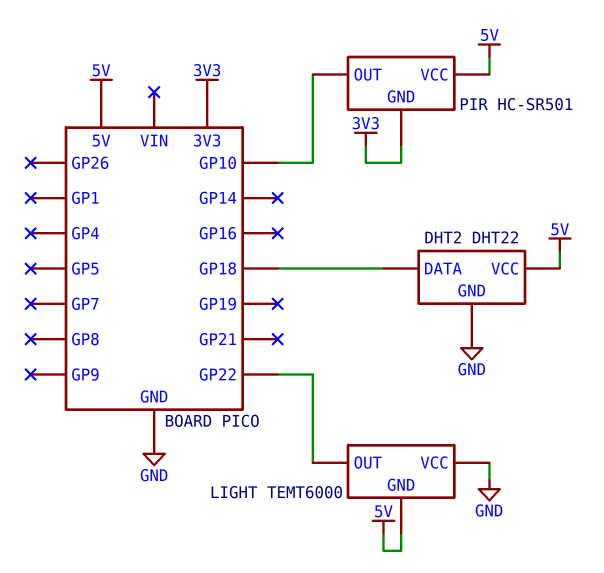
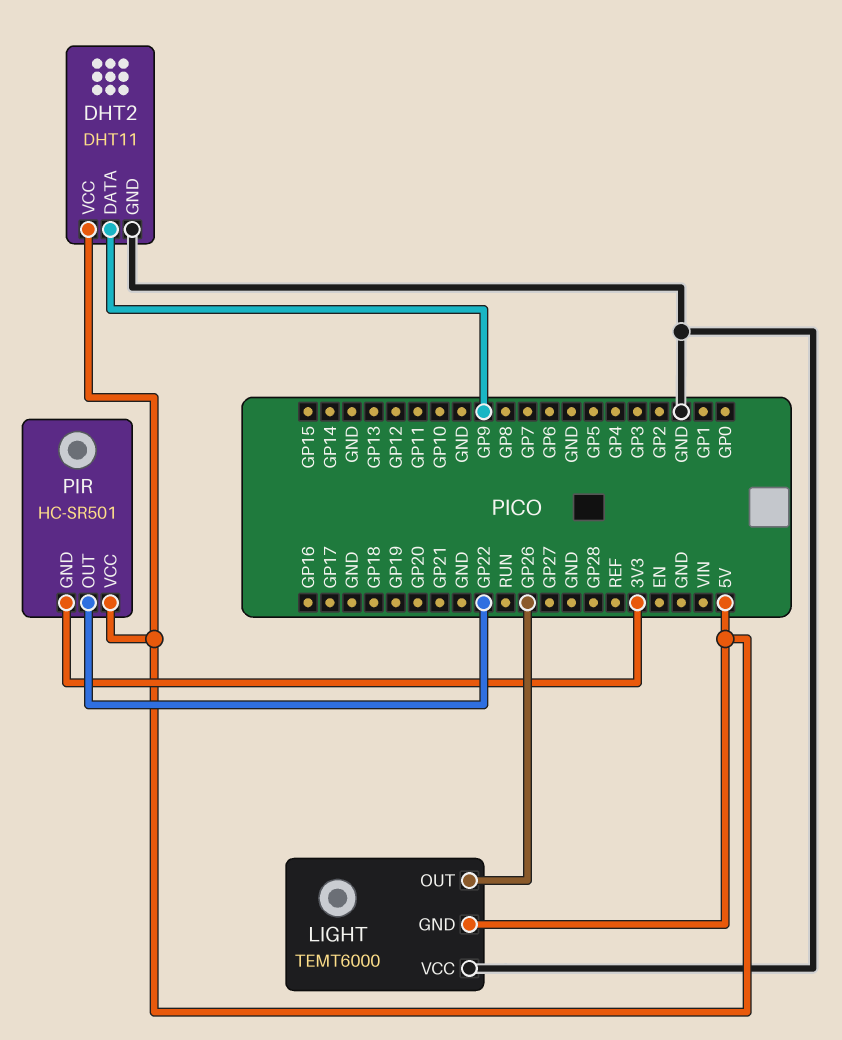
DHT2: DHT22 -> DHT11
DHT2 pin DATA: GP18 -> GP9
LIGHT pin OUT: GP22 -> GP26
PIR pin OUT: GP10 -> GP22

